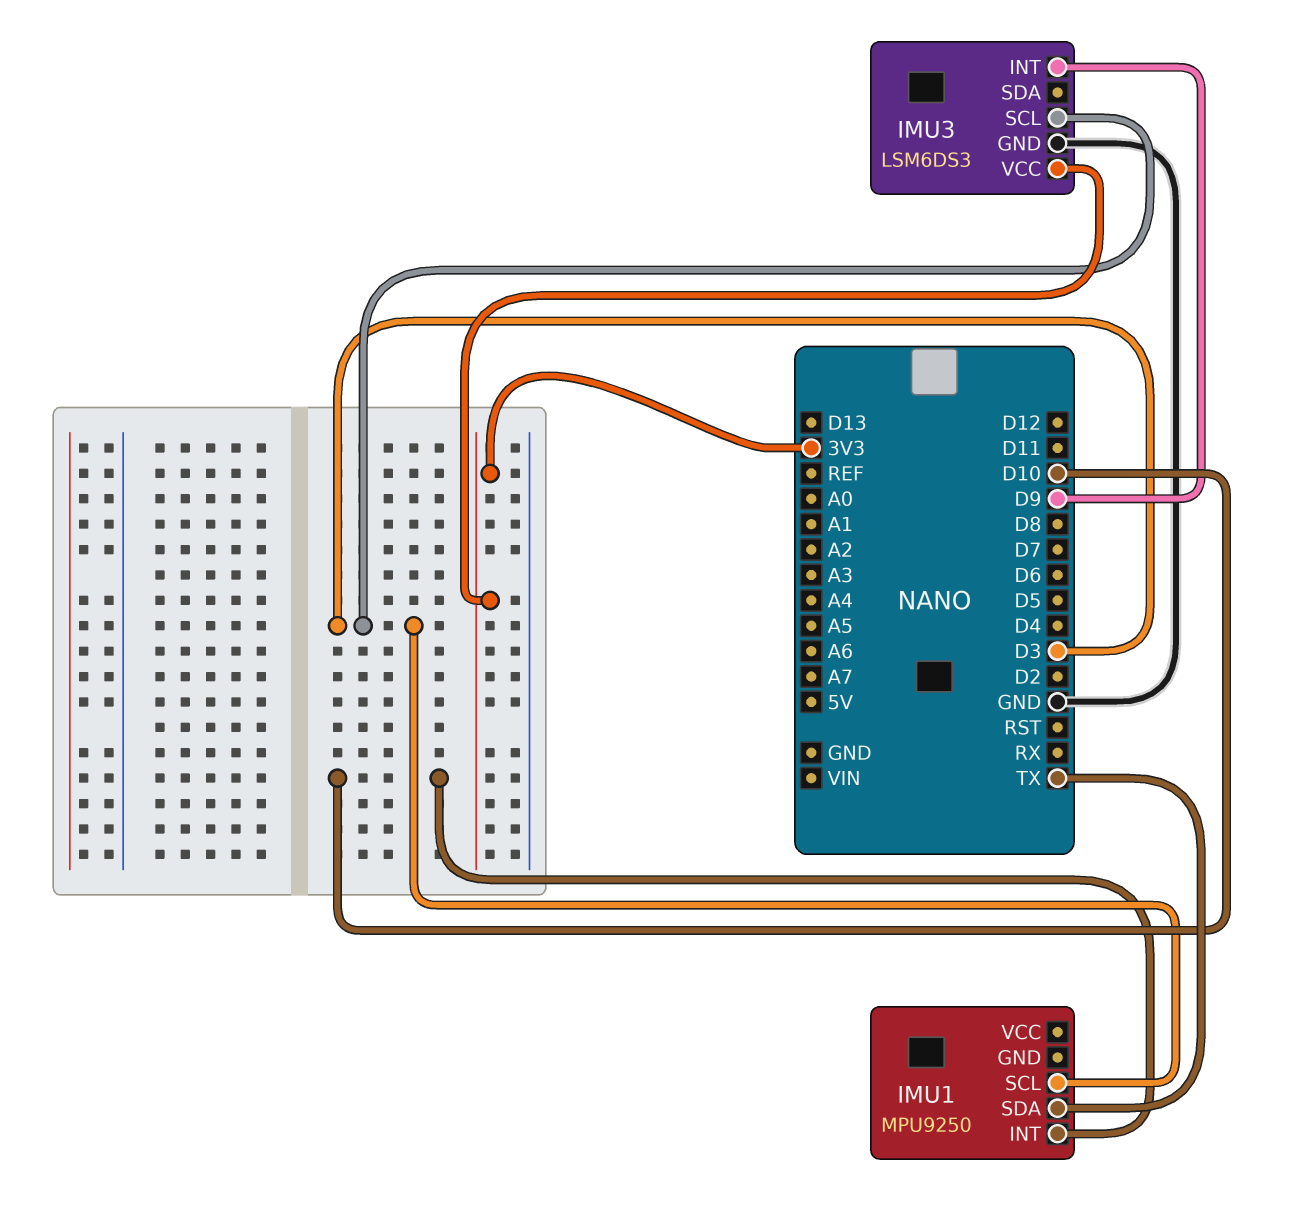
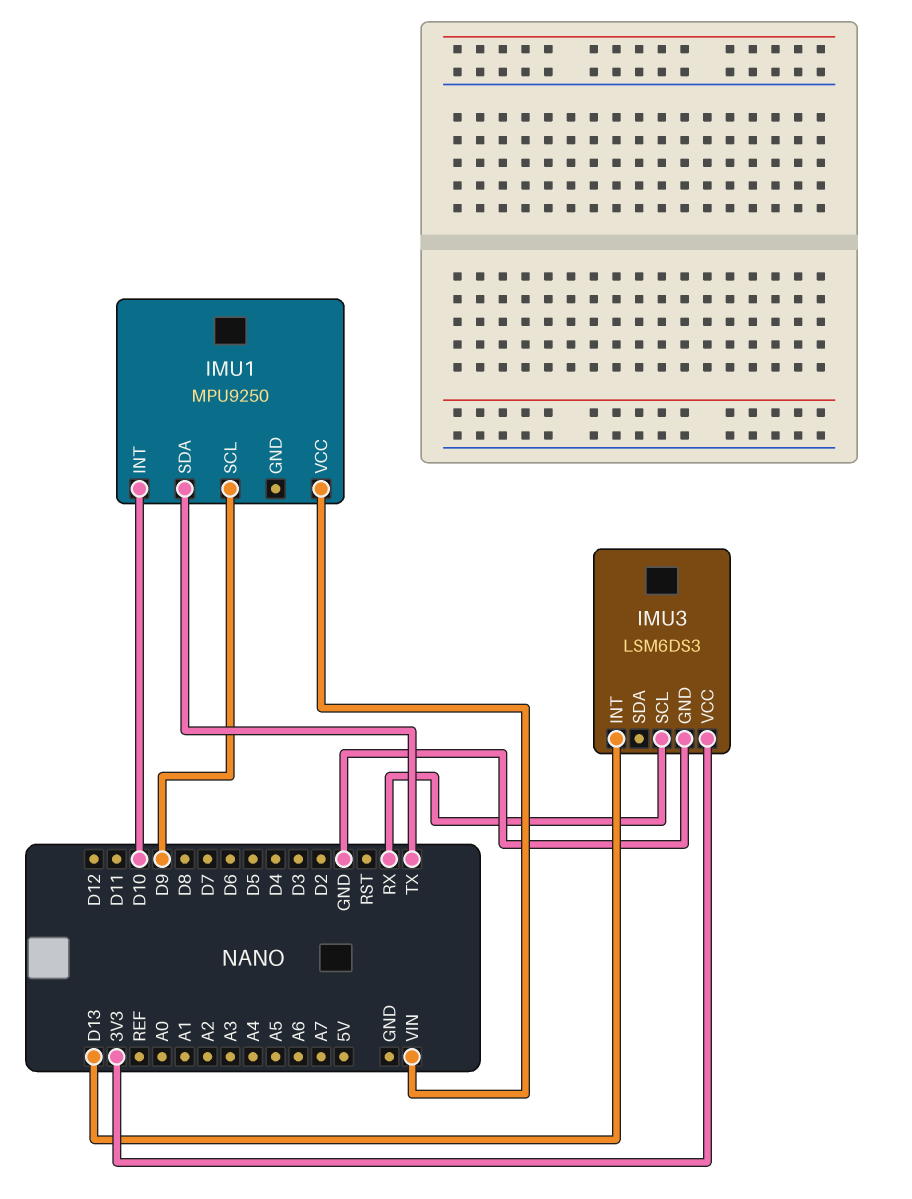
IMU1 pin SCL: D3 -> D9
IMU1 pin VCC: none -> VIN
IMU3 pin INT: D9 -> D13
IMU3 pin SCL: D3 -> RX

